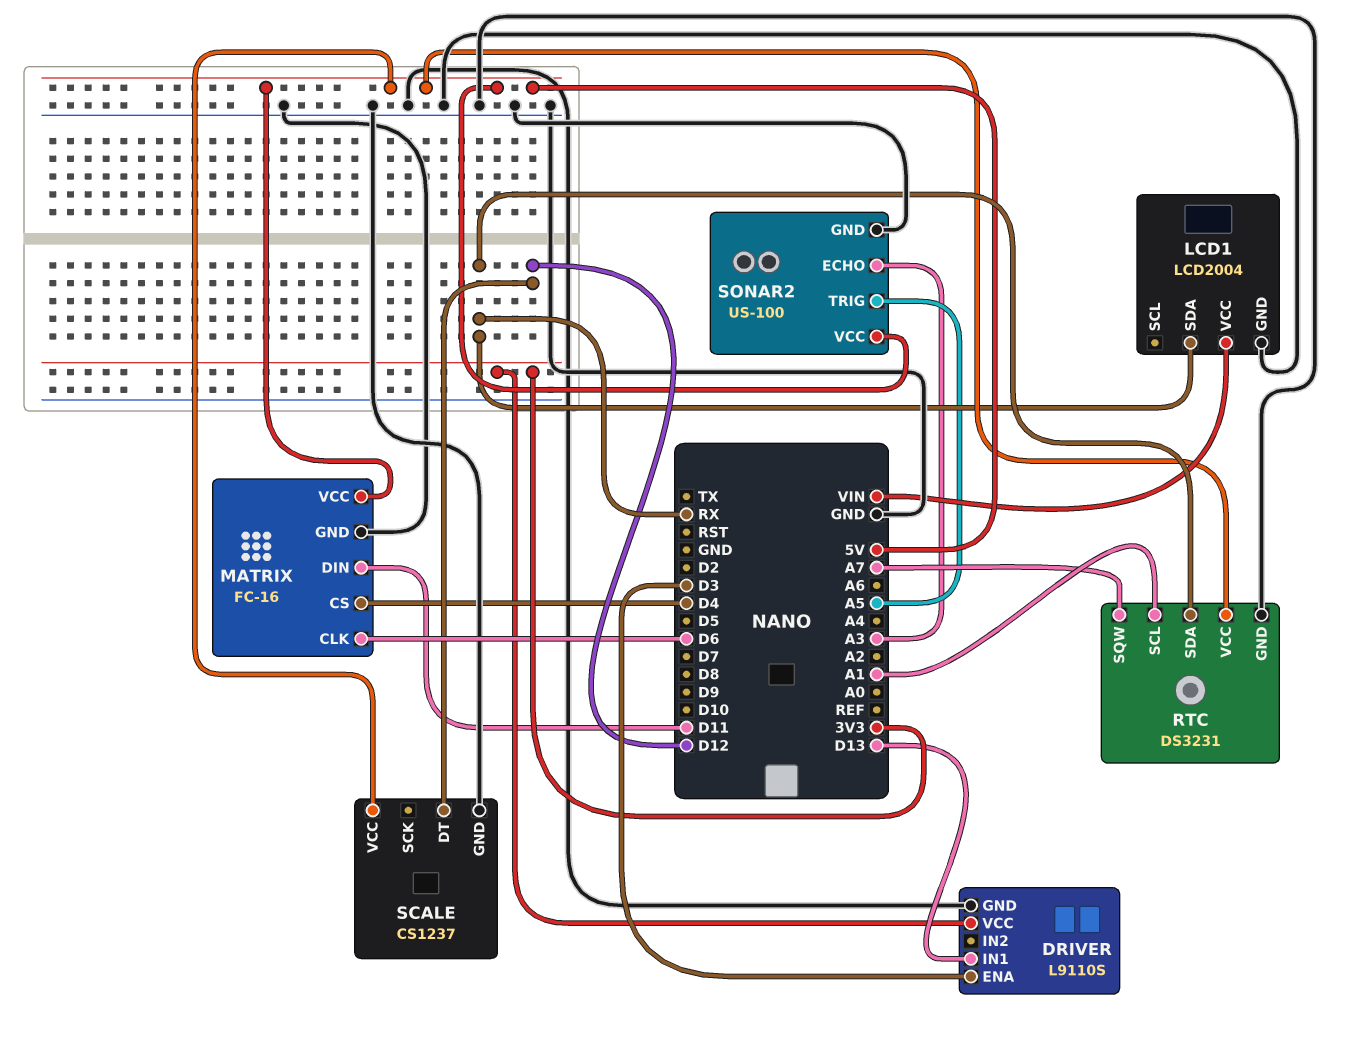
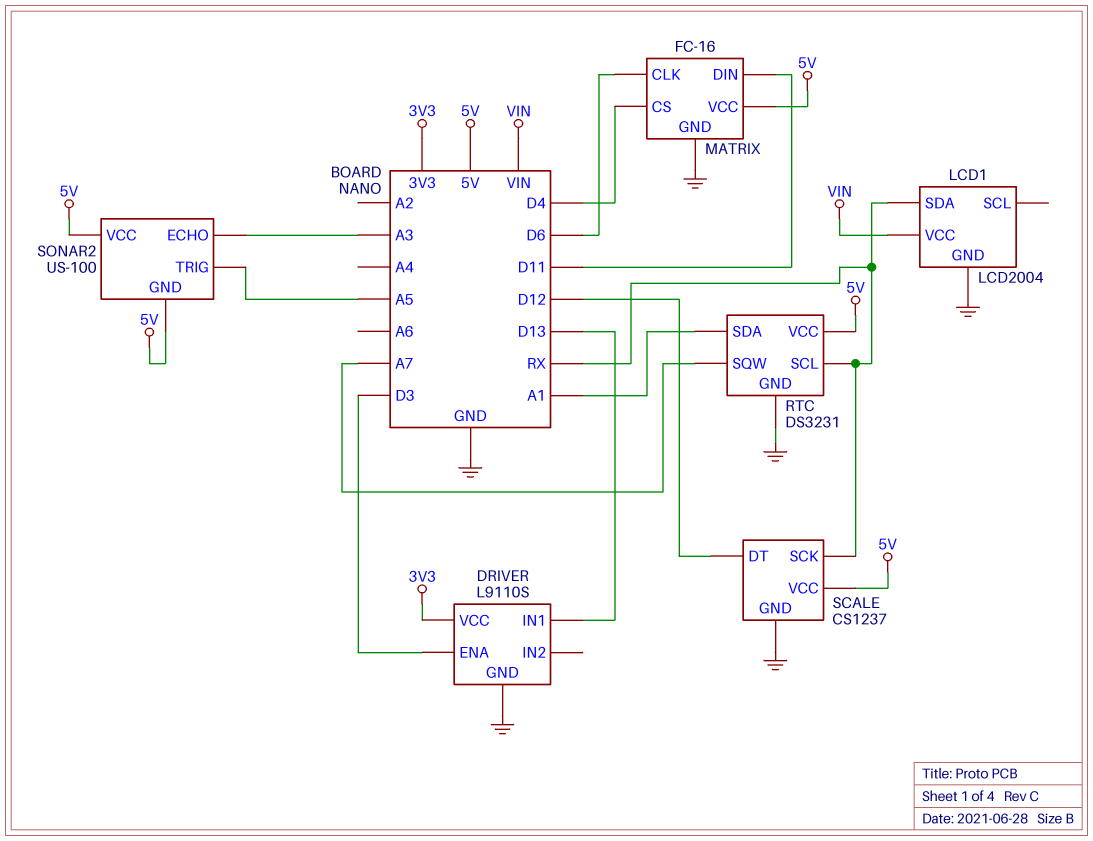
RTC pin SCL: A1 -> RX
RTC pin SDA: RX -> A1
SCALE pin SCK: none -> RX
SONAR2 pin GND: GND -> 5V

